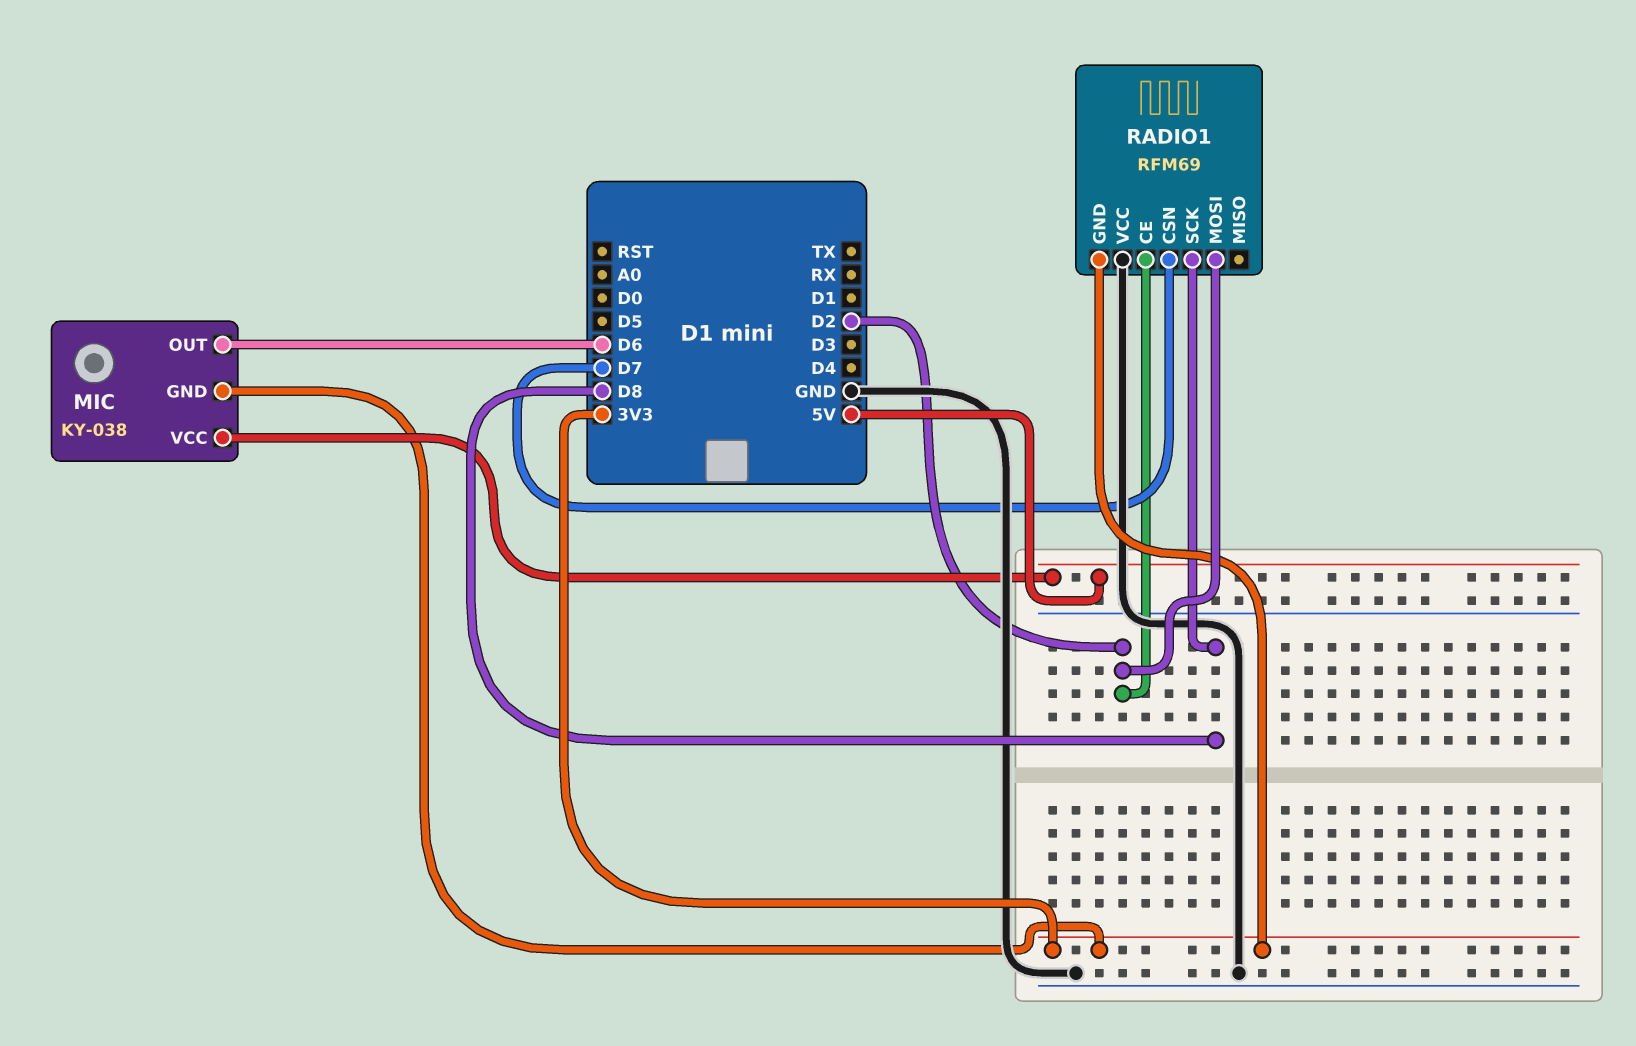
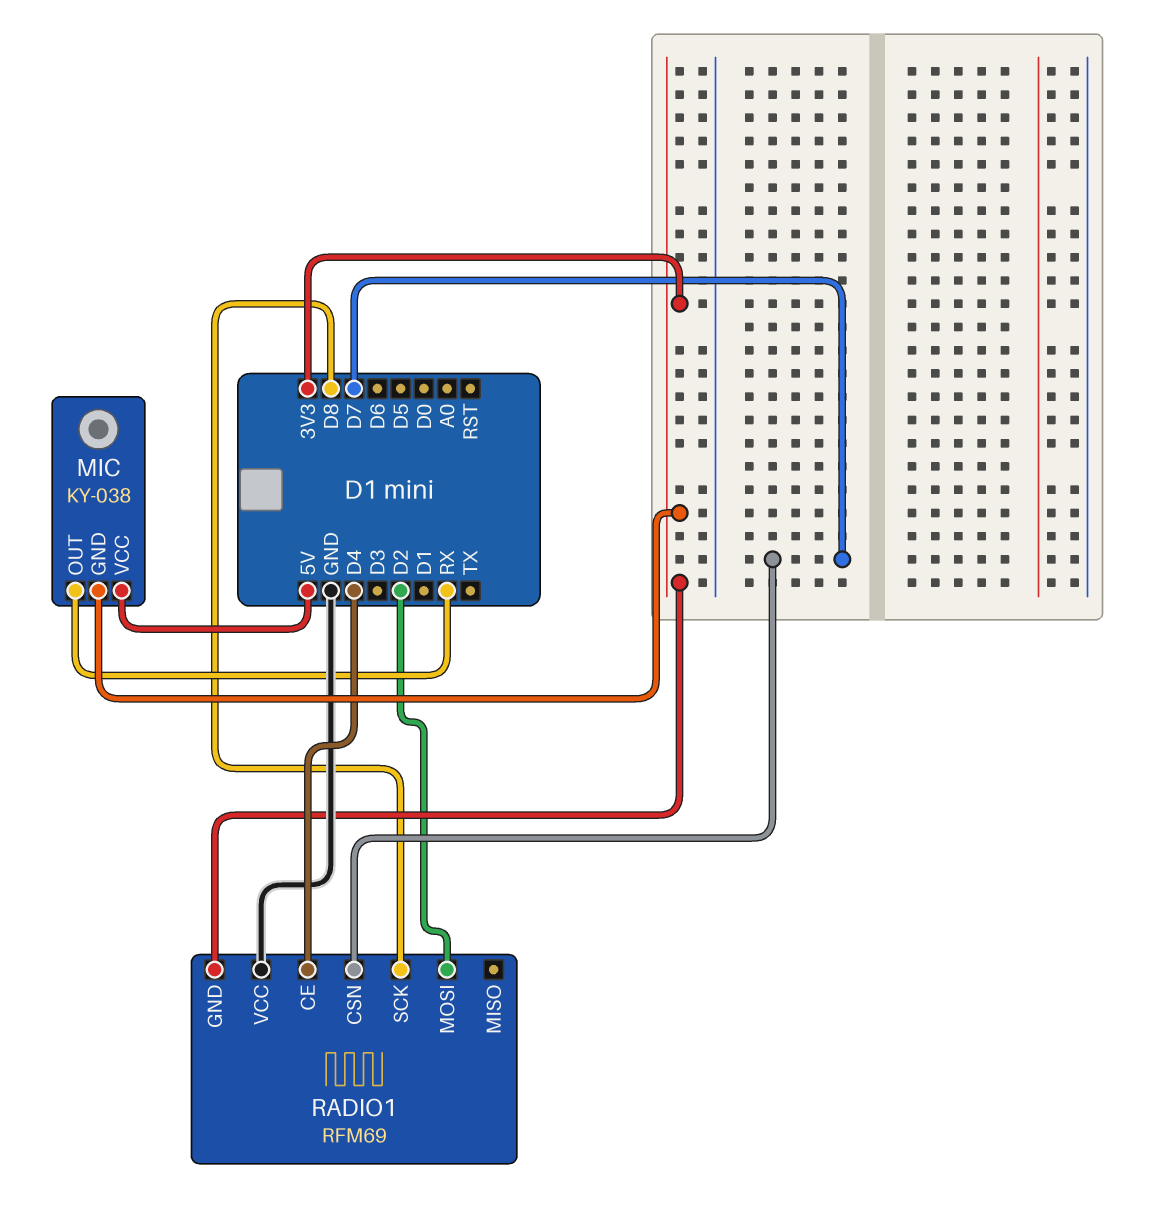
MIC pin OUT: D6 -> RX
RADIO1 pin CE: D2 -> D4

